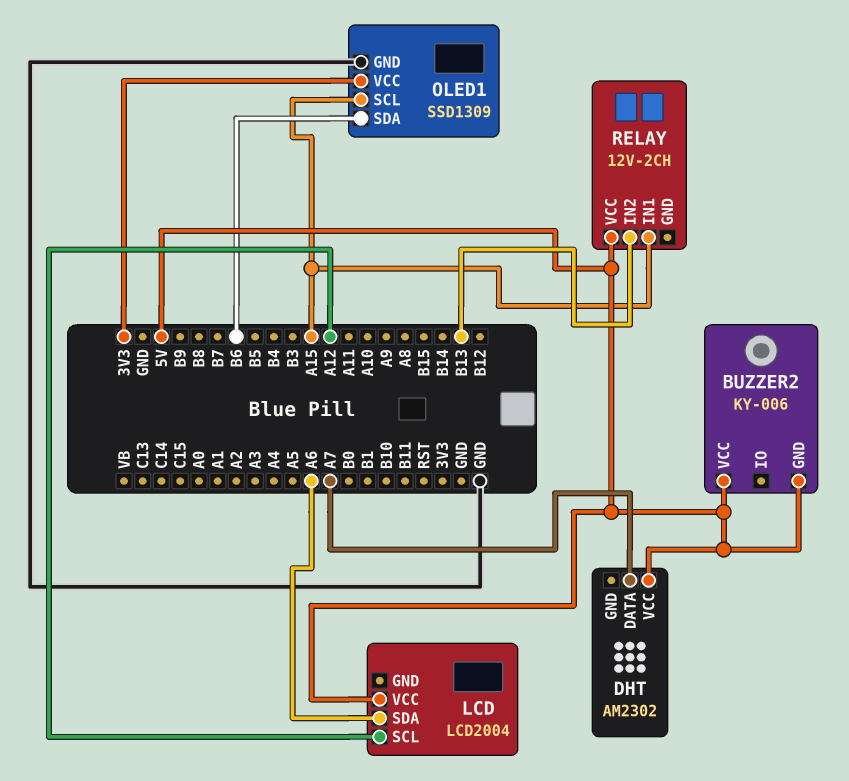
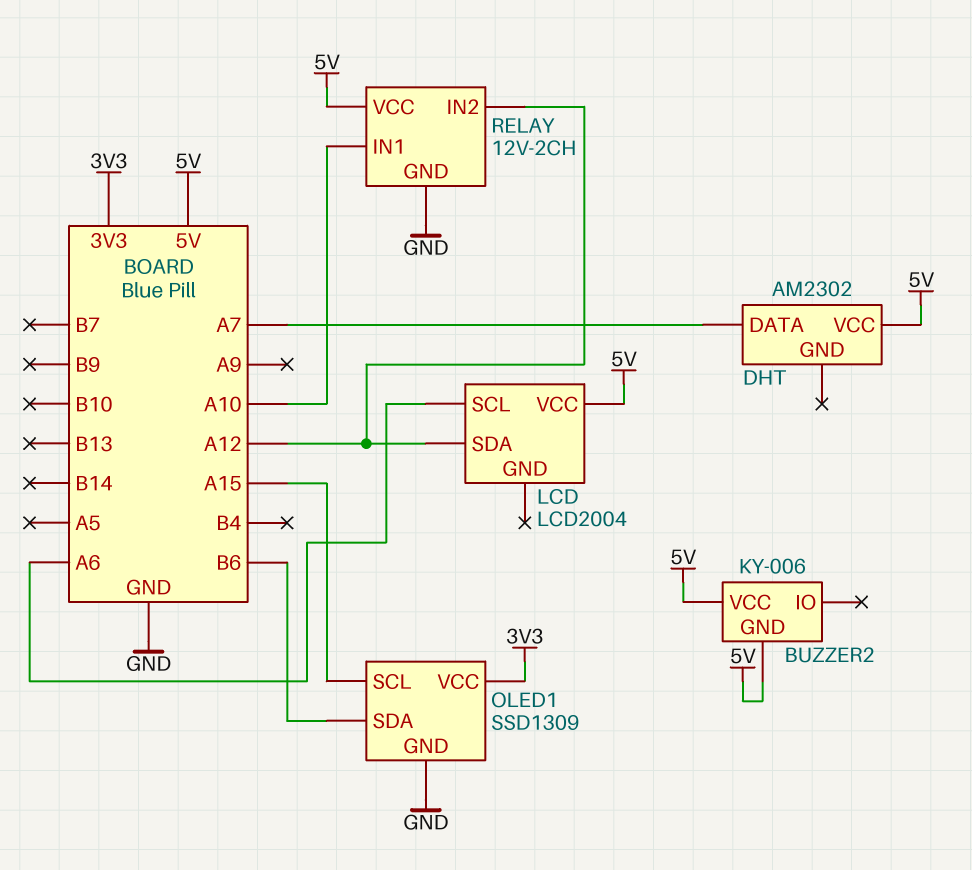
LCD pin SCL: A12 -> A6
LCD pin SDA: A6 -> A12
RELAY pin GND: none -> GND
RELAY pin IN1: A15 -> A10
RELAY pin IN2: B13 -> A12

